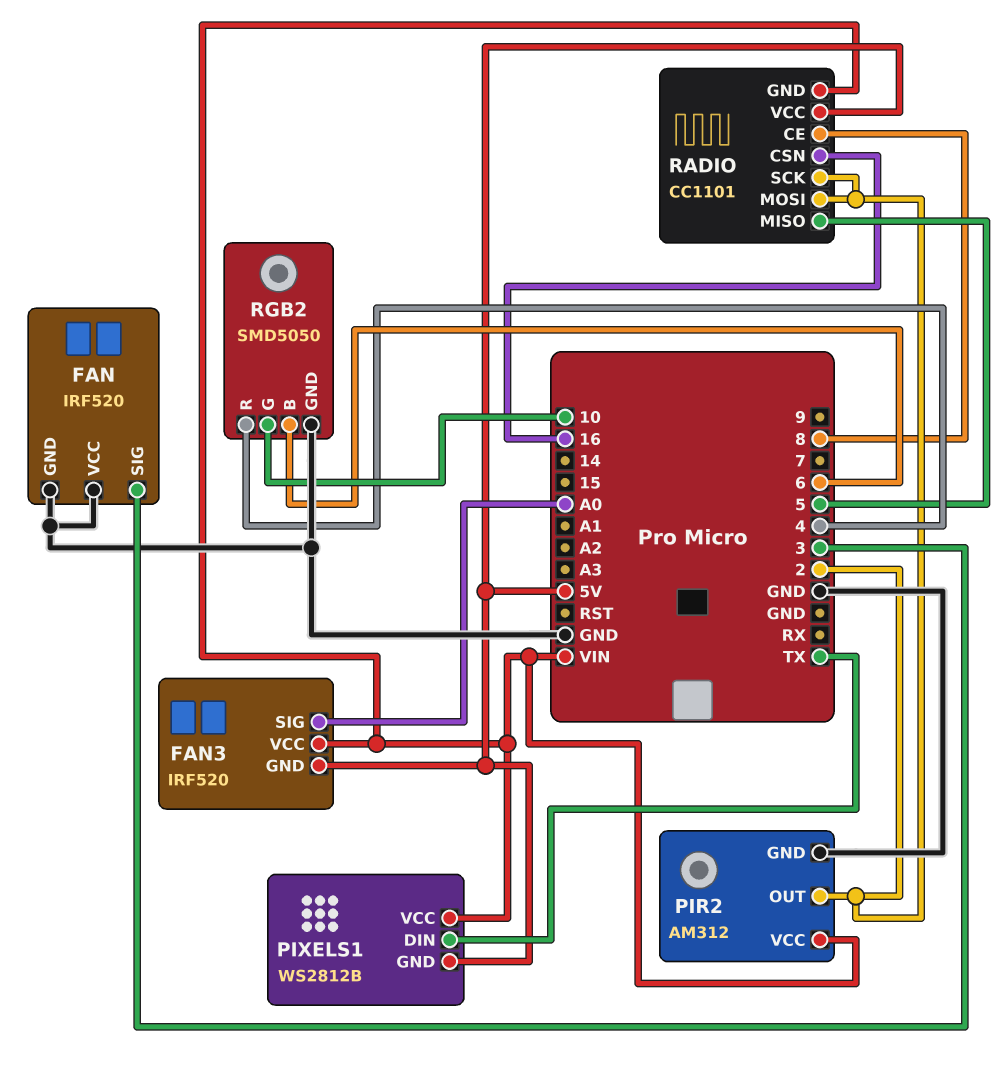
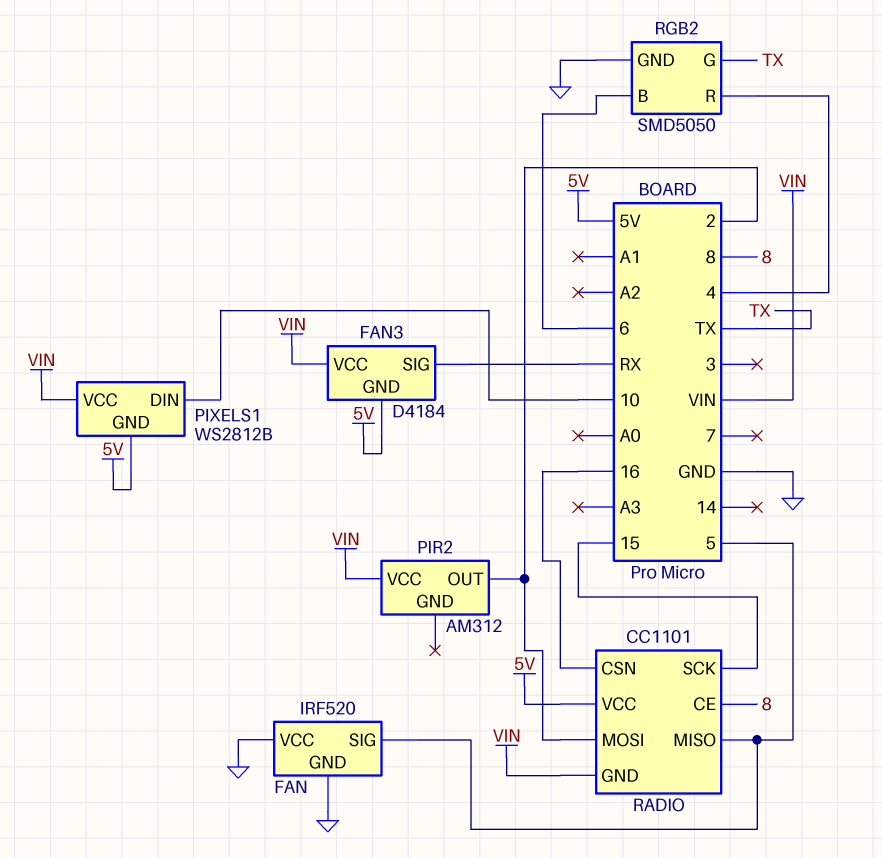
FAN pin SIG: 3 -> 5
FAN3: IRF520 -> D4184
FAN3 pin SIG: A0 -> RX
PIR2 pin GND: GND -> none
PIXELS1 pin DIN: TX -> 10
RADIO pin SCK: 2 -> 15
RGB2 pin G: 10 -> TX

